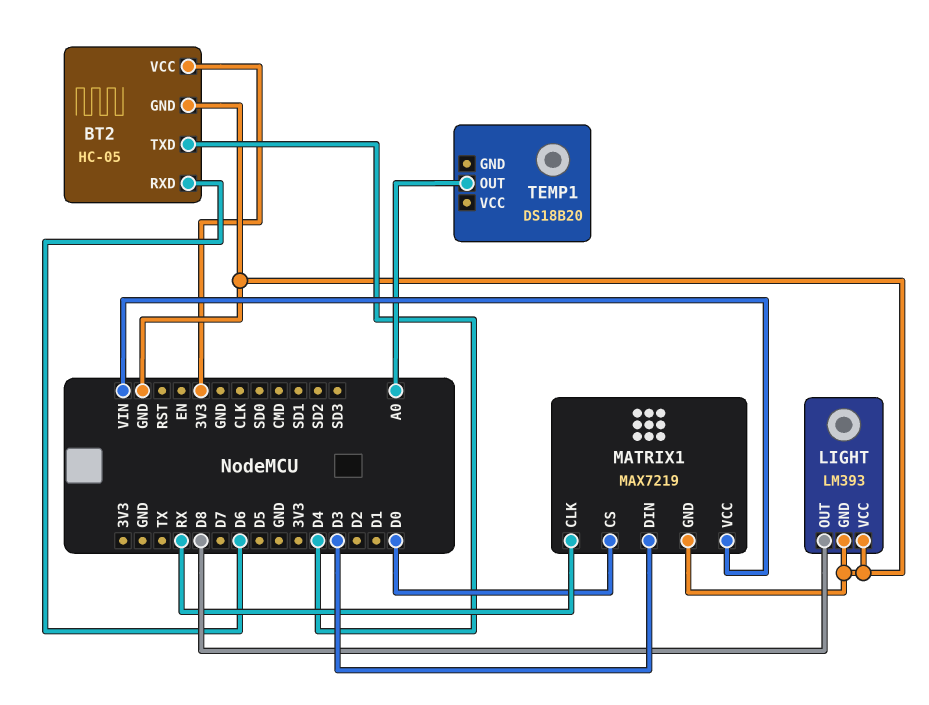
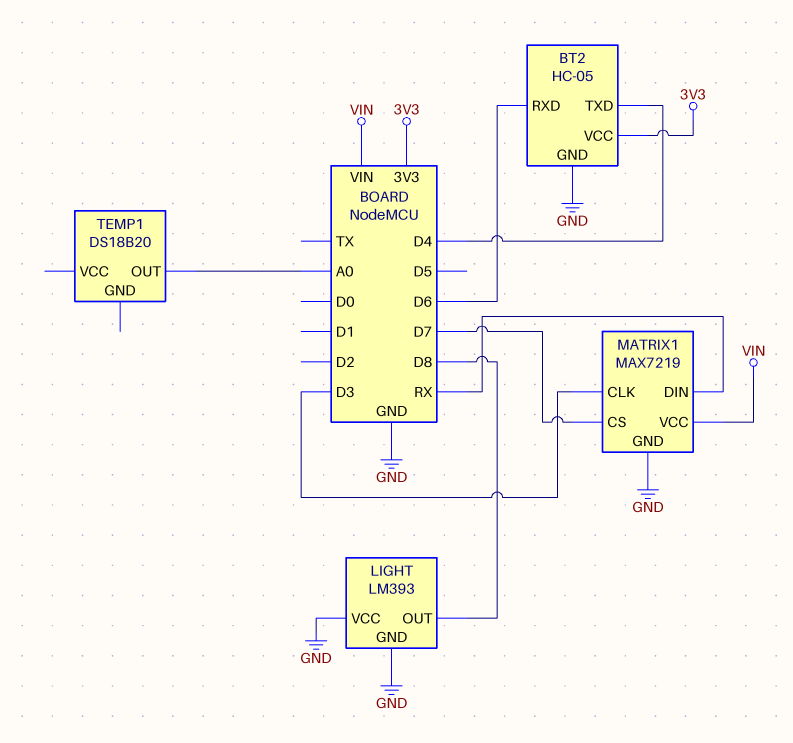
MATRIX1 pin CLK: RX -> D3
MATRIX1 pin CS: D0 -> D7
MATRIX1 pin DIN: D3 -> RX

